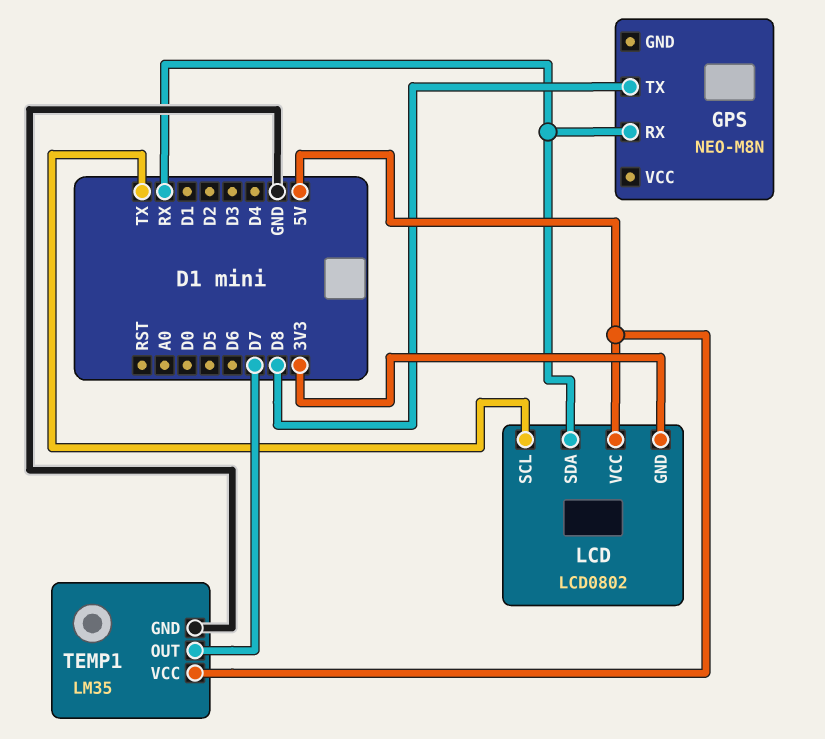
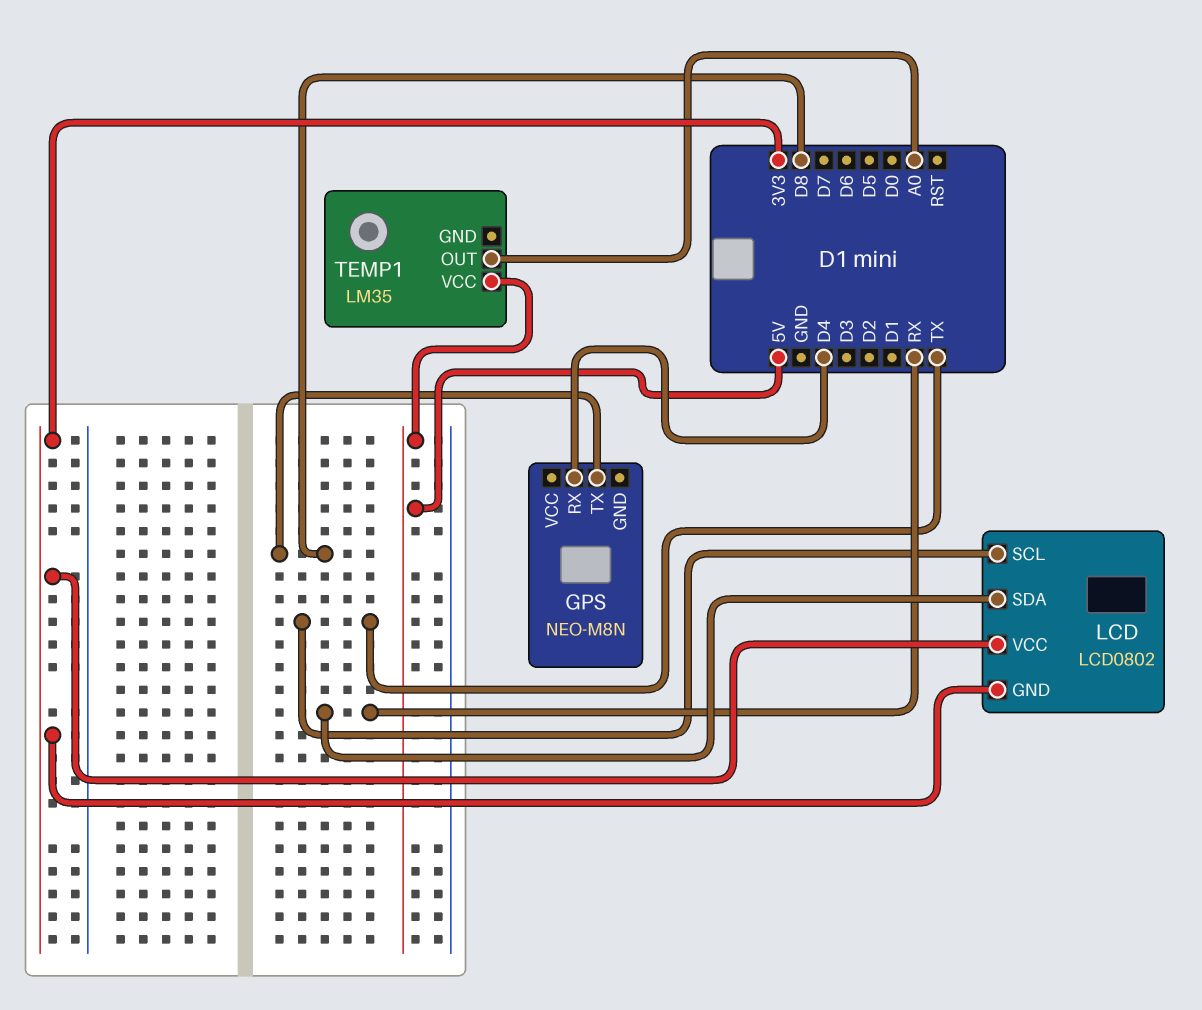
GPS pin RX: RX -> D4
LCD pin VCC: 5V -> 3V3
TEMP1 pin GND: GND -> none
TEMP1 pin OUT: D7 -> A0

